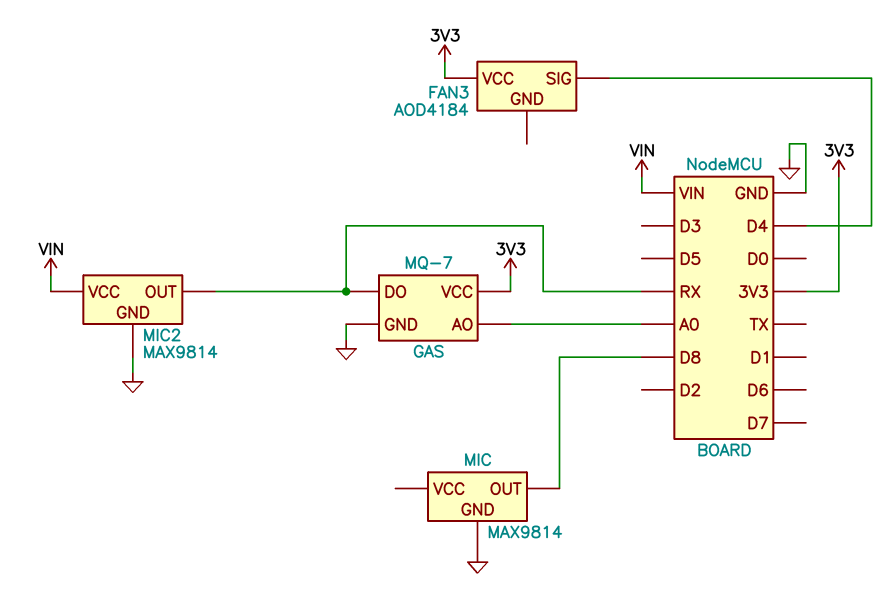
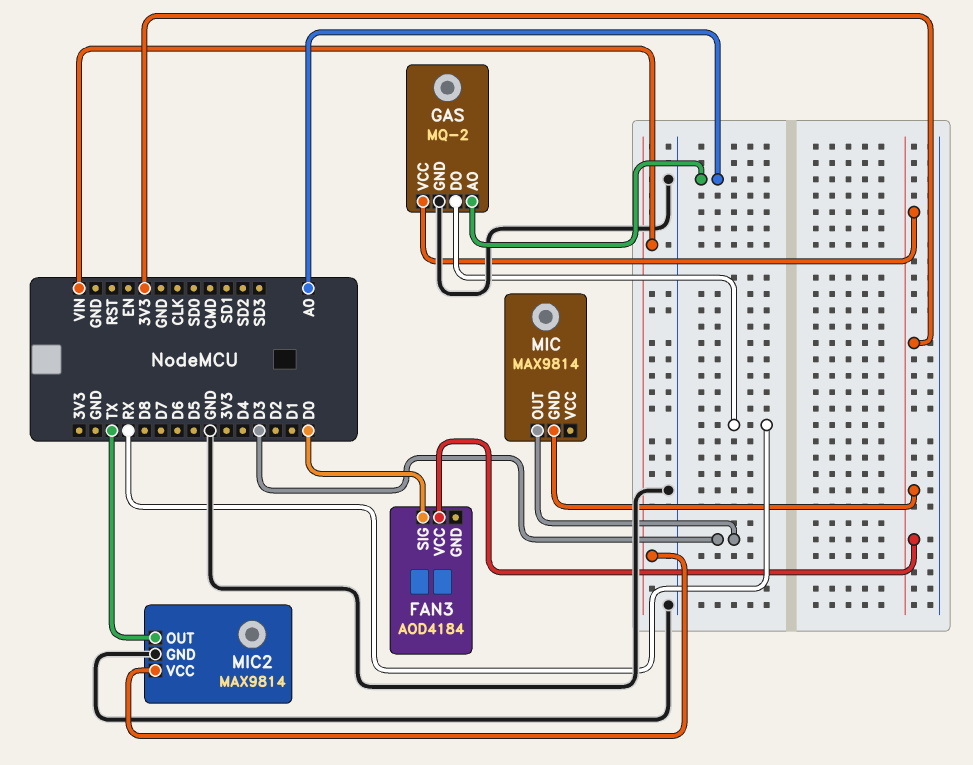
FAN3 pin SIG: D4 -> D0
GAS: MQ-7 -> MQ-2
MIC pin GND: GND -> 3V3
MIC pin OUT: D8 -> D3
MIC2 pin OUT: RX -> TX

